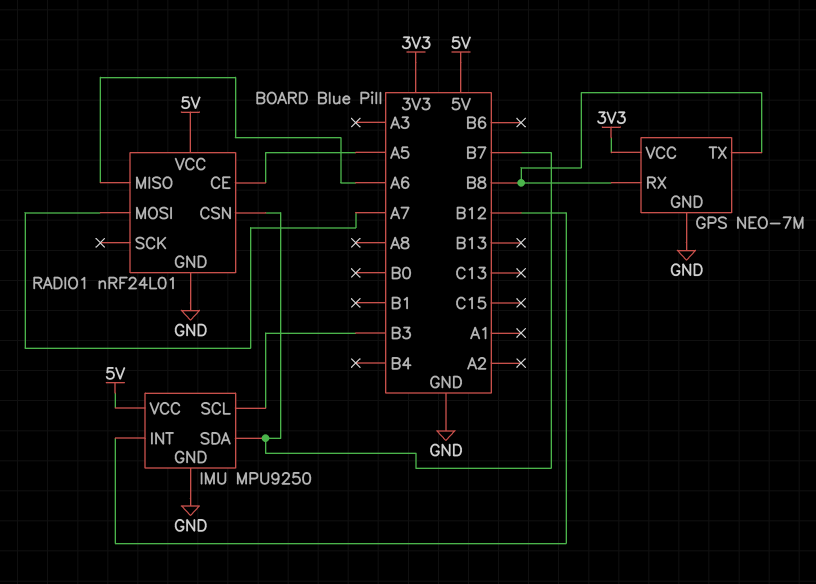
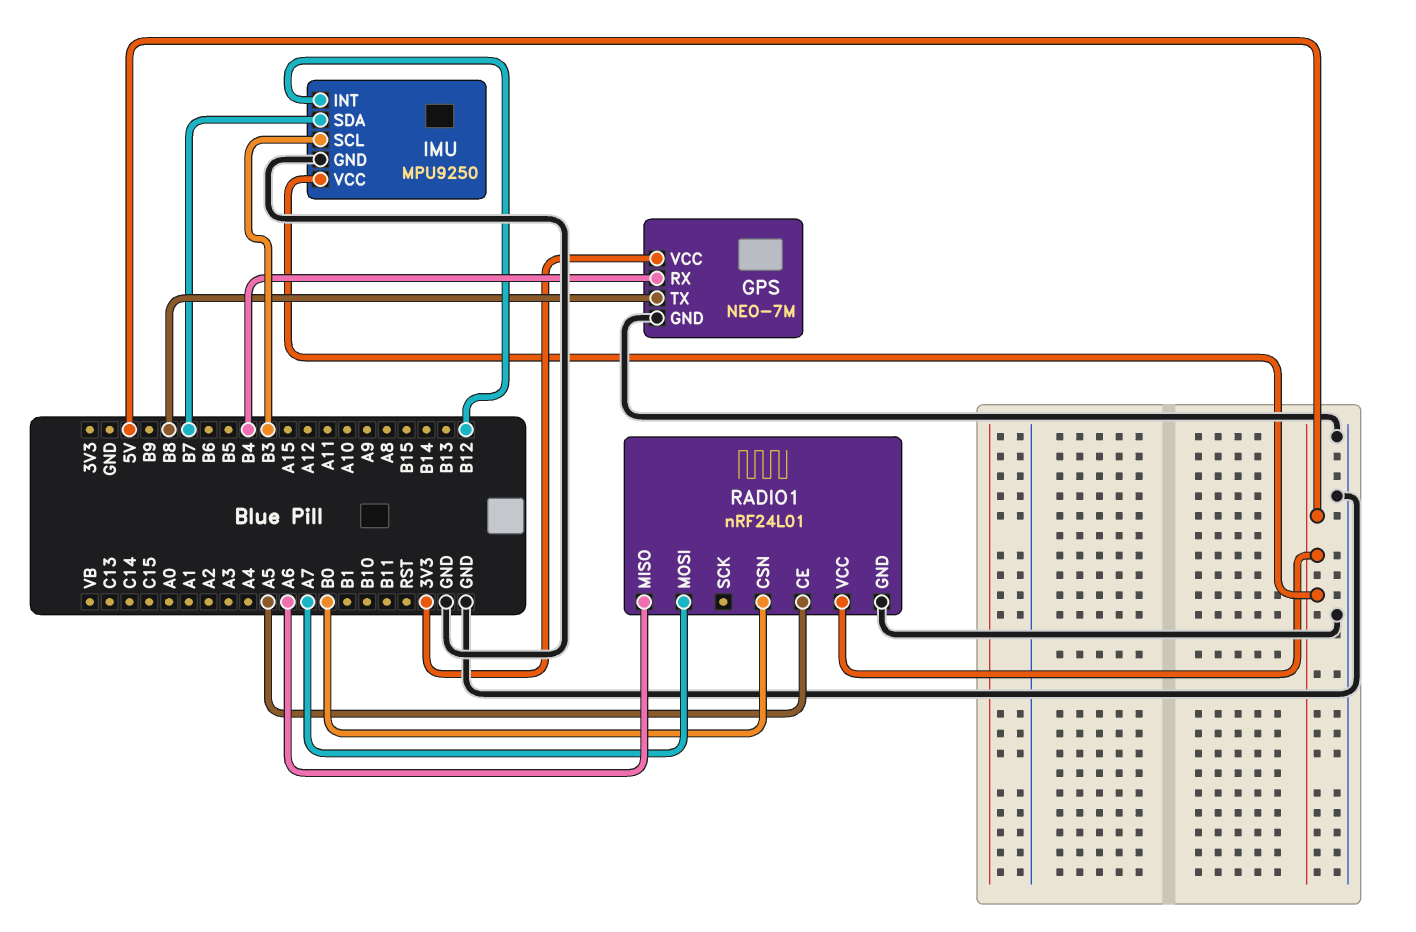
GPS pin RX: B8 -> B4
RADIO1 pin CSN: B7 -> B0

